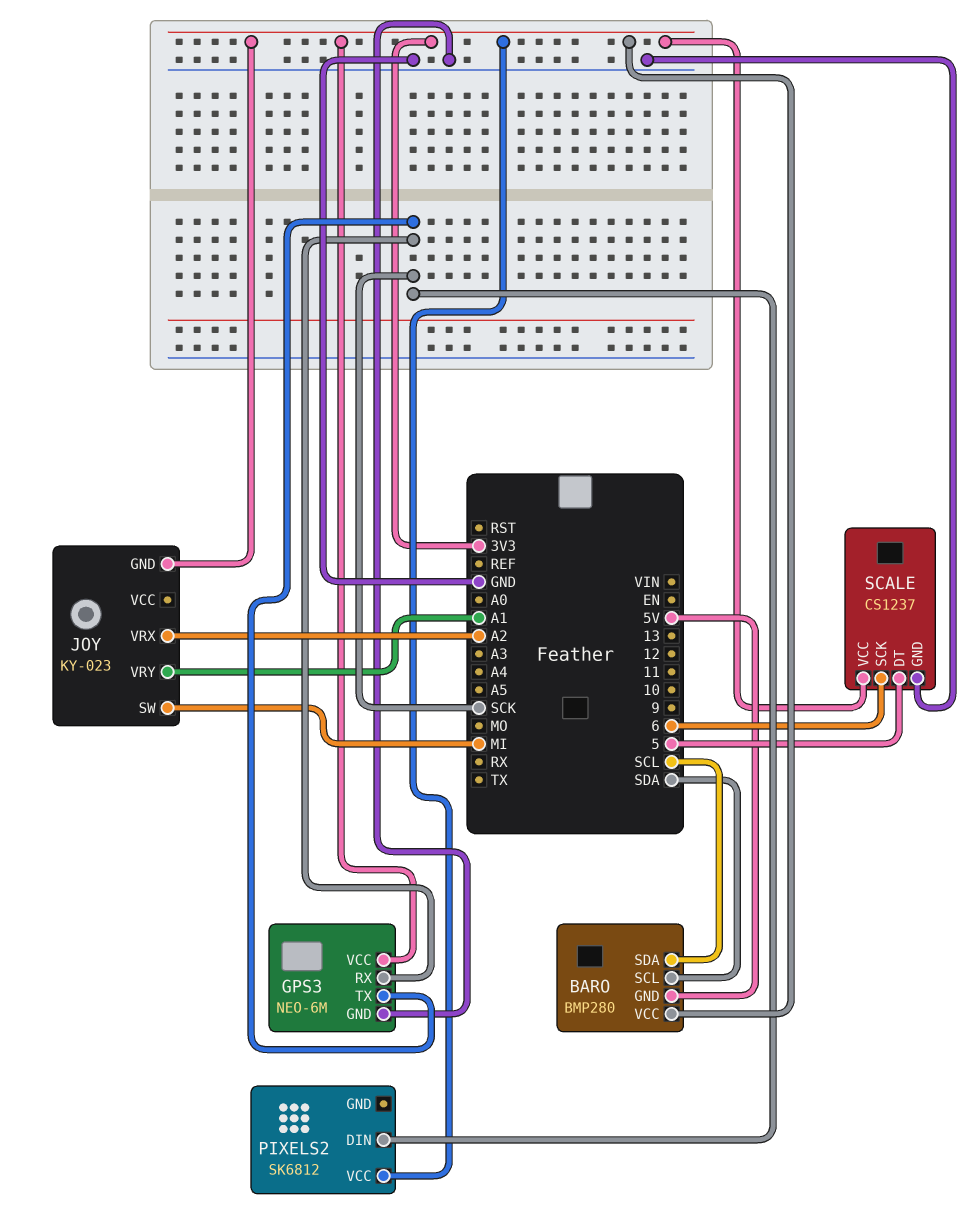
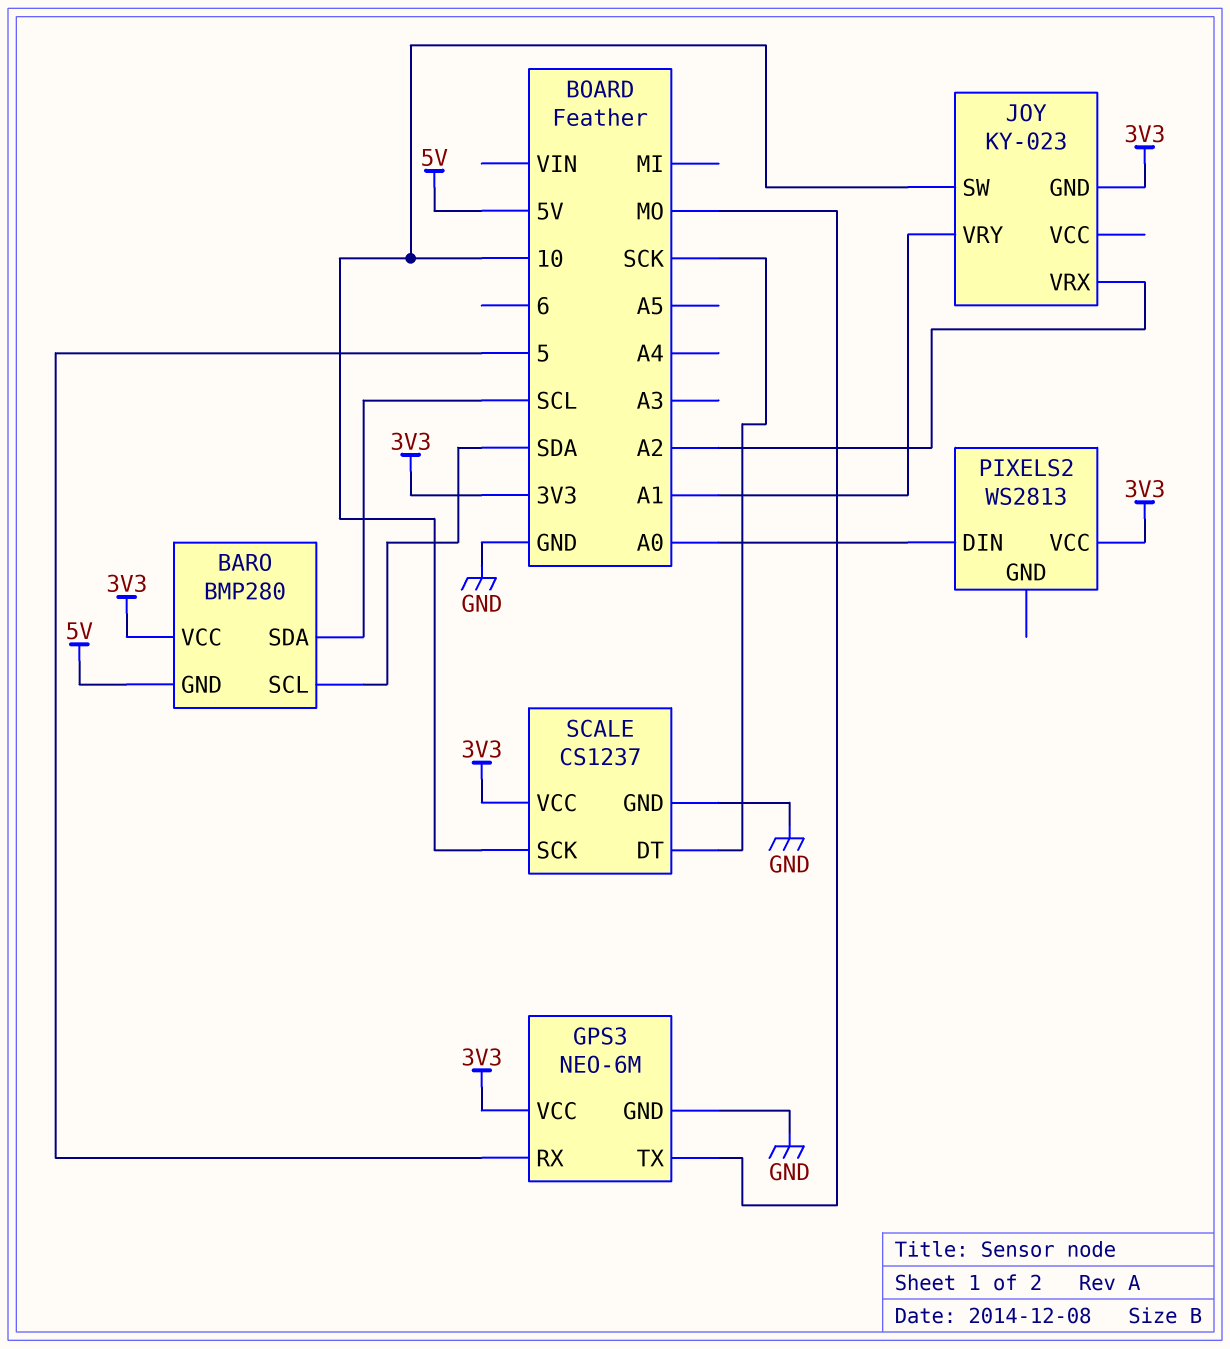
GPS3 pin RX: SCK -> 5
GPS3 pin TX: SCK -> MO
JOY pin SW: MI -> 10
PIXELS2: SK6812 -> WS2813
PIXELS2 pin DIN: SCK -> A0
SCALE pin DT: 5 -> SCK
SCALE pin SCK: 6 -> 10

